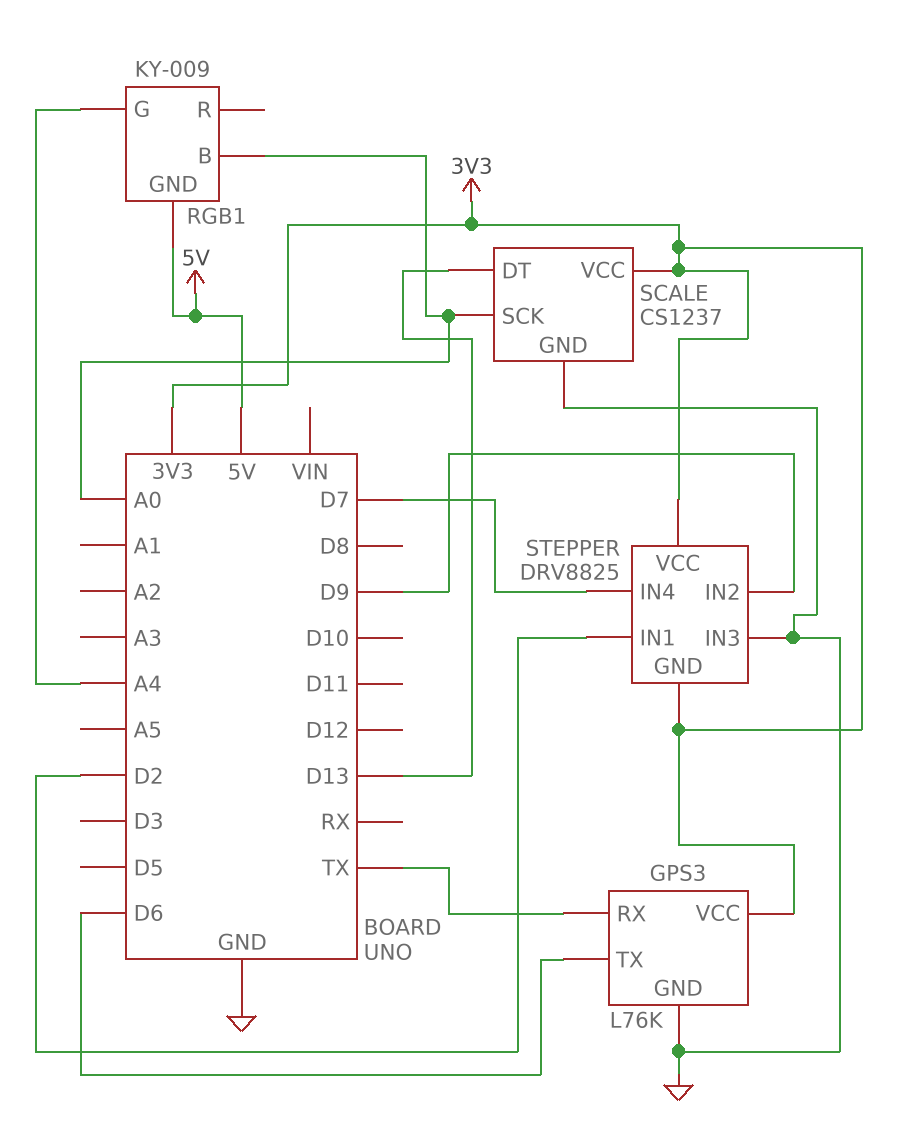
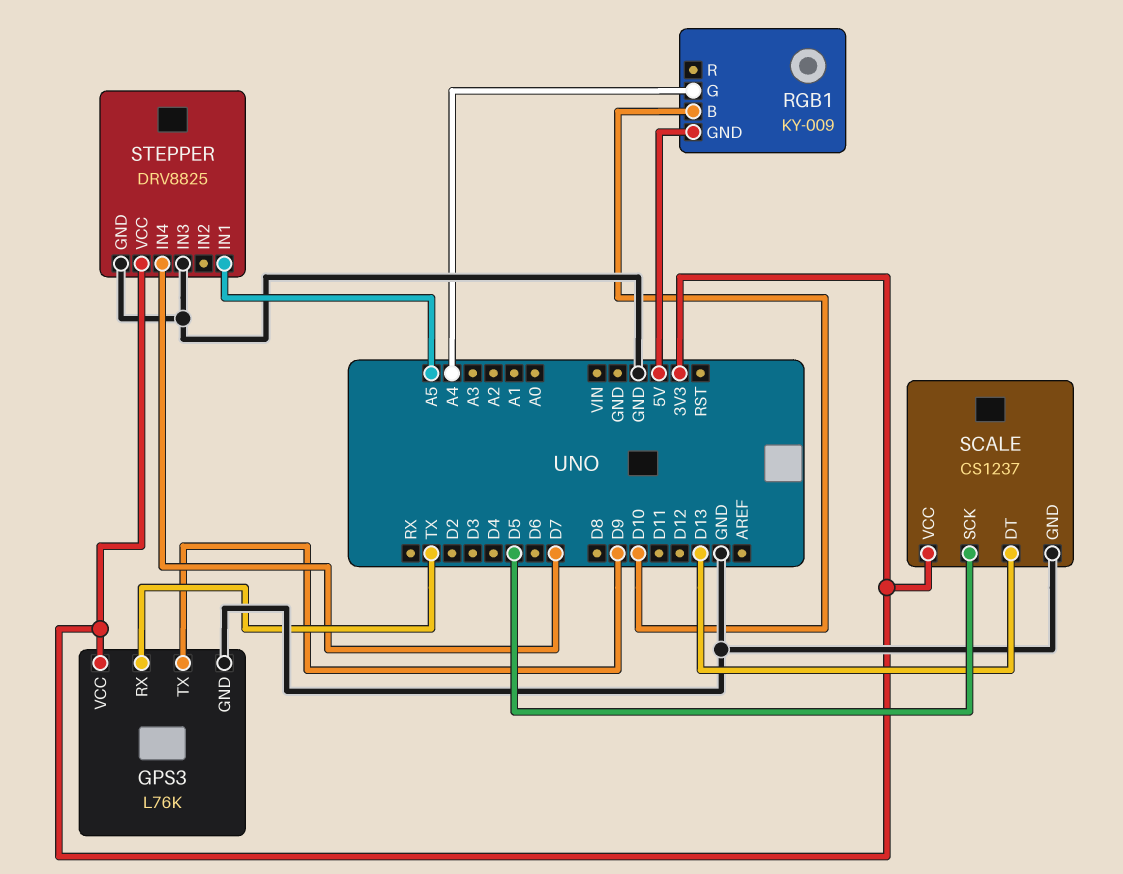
GPS3 pin TX: D6 -> D9
RGB1 pin B: A0 -> D10
SCALE pin SCK: A0 -> D5
STEPPER pin GND: 3V3 -> GND
STEPPER pin IN1: D2 -> A5
STEPPER pin IN2: D9 -> none

